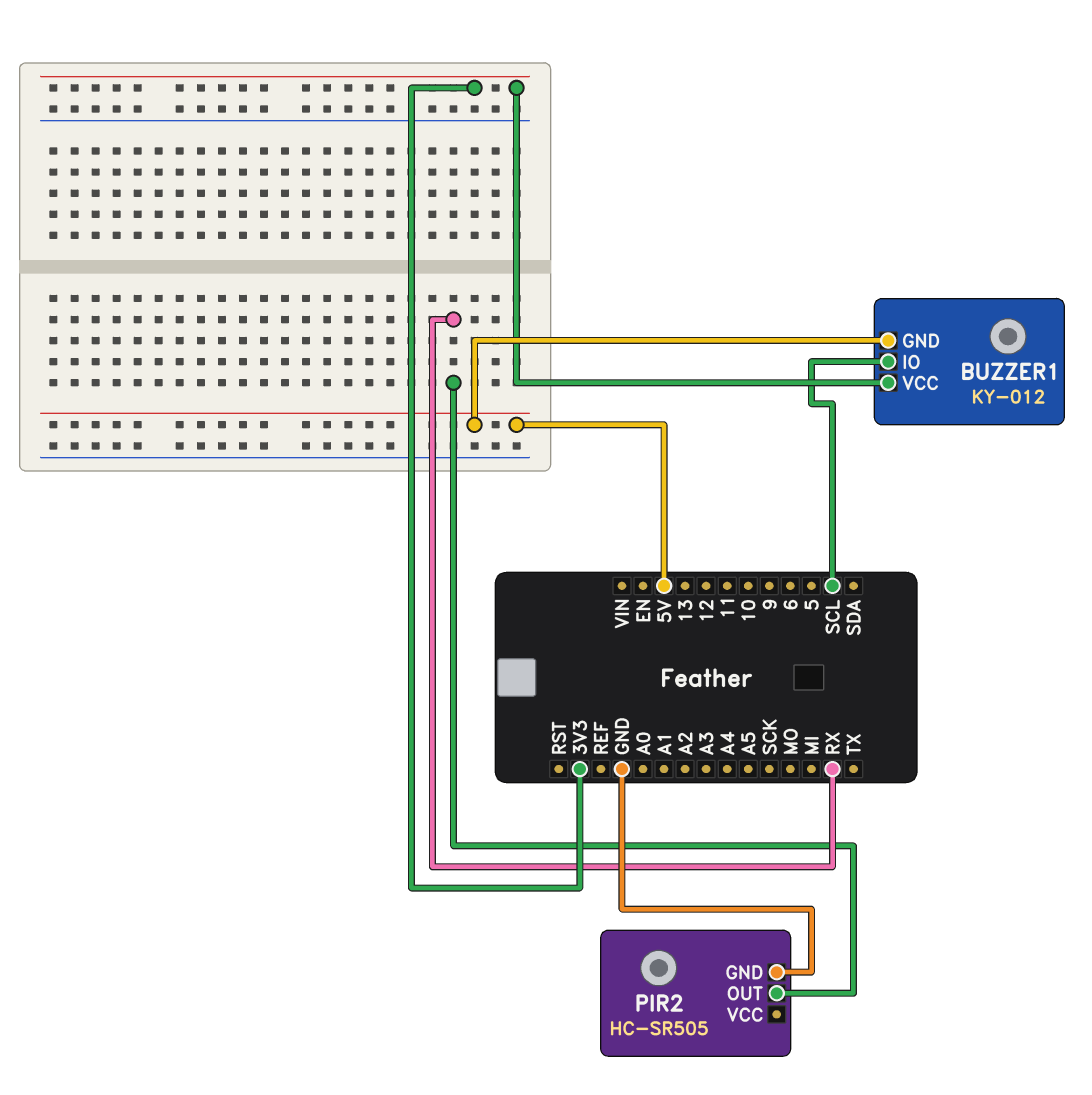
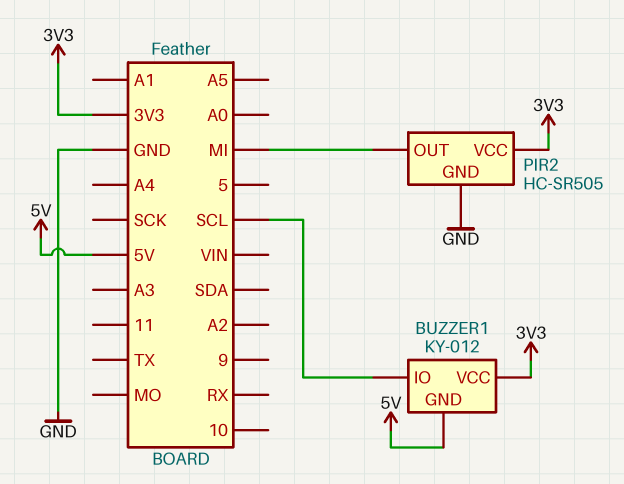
PIR2 pin OUT: RX -> MI
PIR2 pin VCC: none -> 3V3

